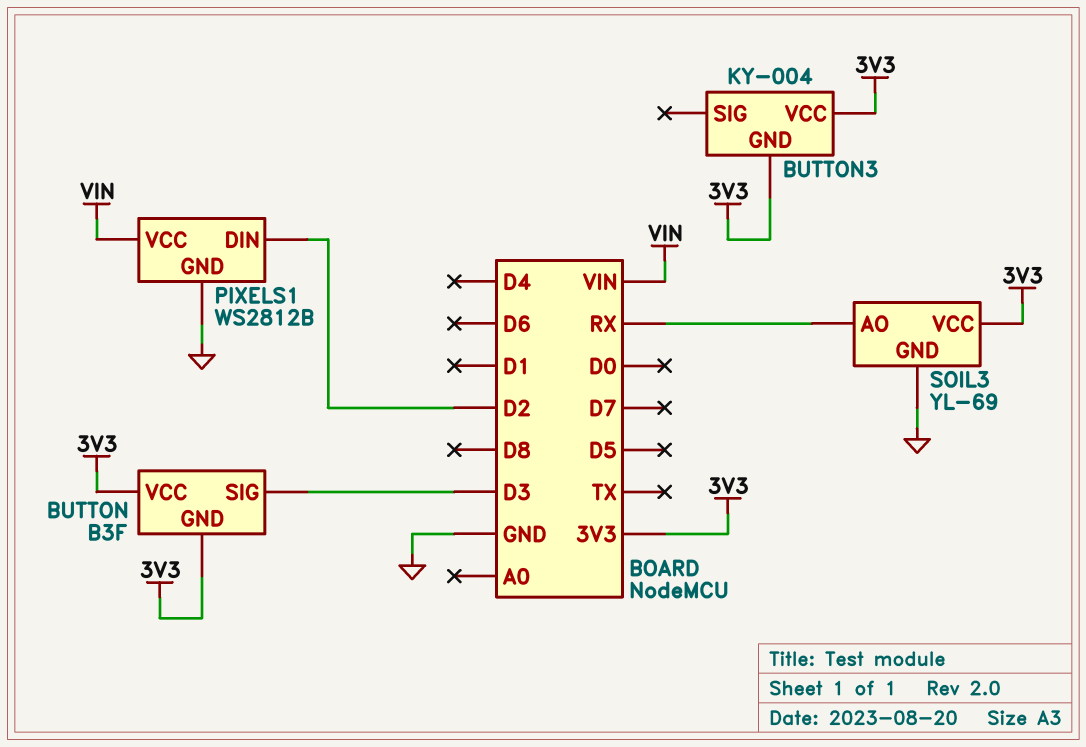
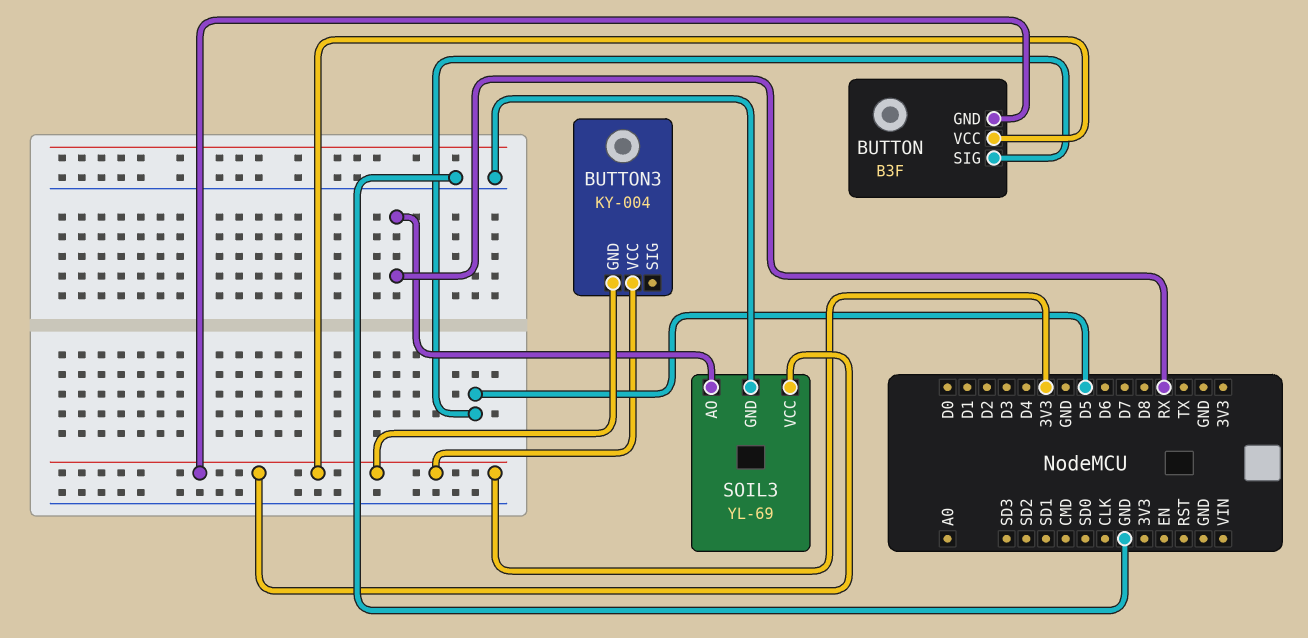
BUTTON pin SIG: D3 -> D5
PIXELS1: WS2812B -> none
PIXELS1 pin DIN: D2 -> none
PIXELS1 pin GND: GND -> none
PIXELS1 pin VCC: VIN -> none

